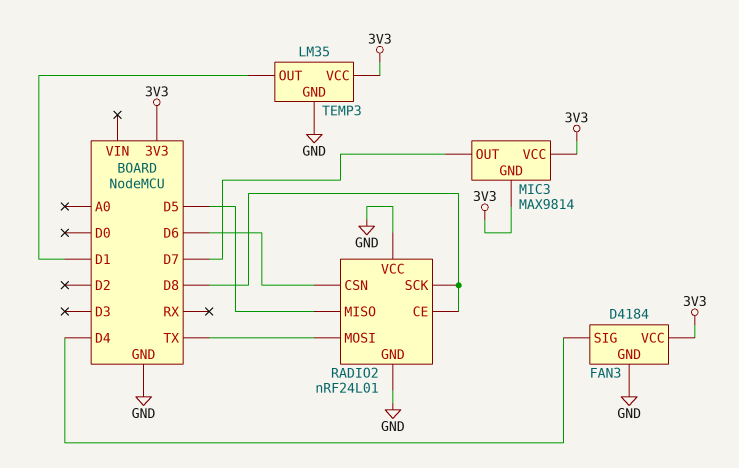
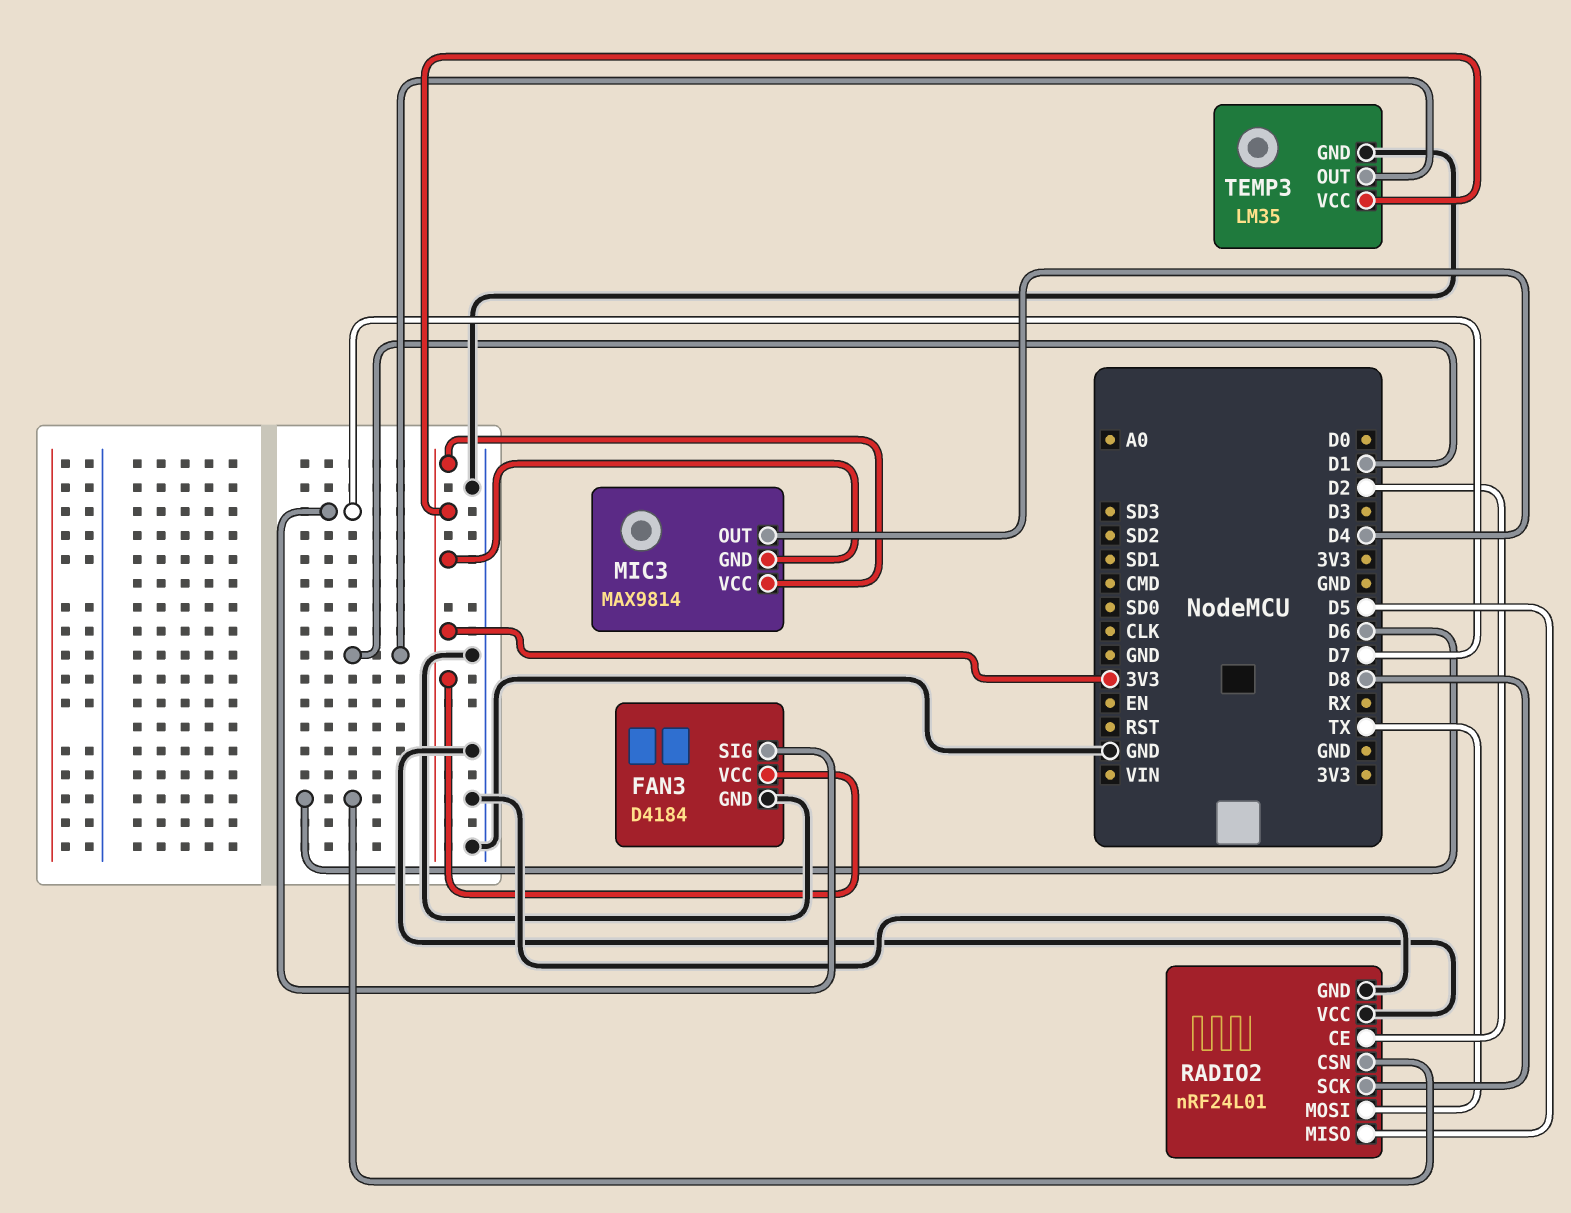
FAN3 pin SIG: D4 -> D7
MIC3 pin OUT: D7 -> D4
RADIO2 pin CE: D8 -> D2

